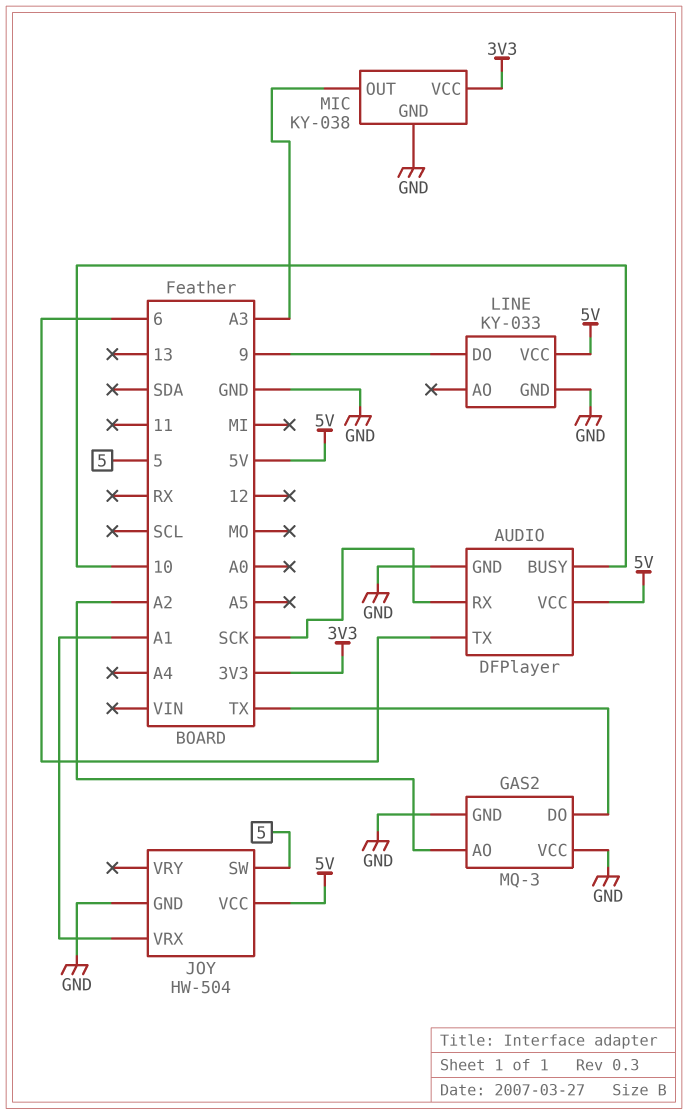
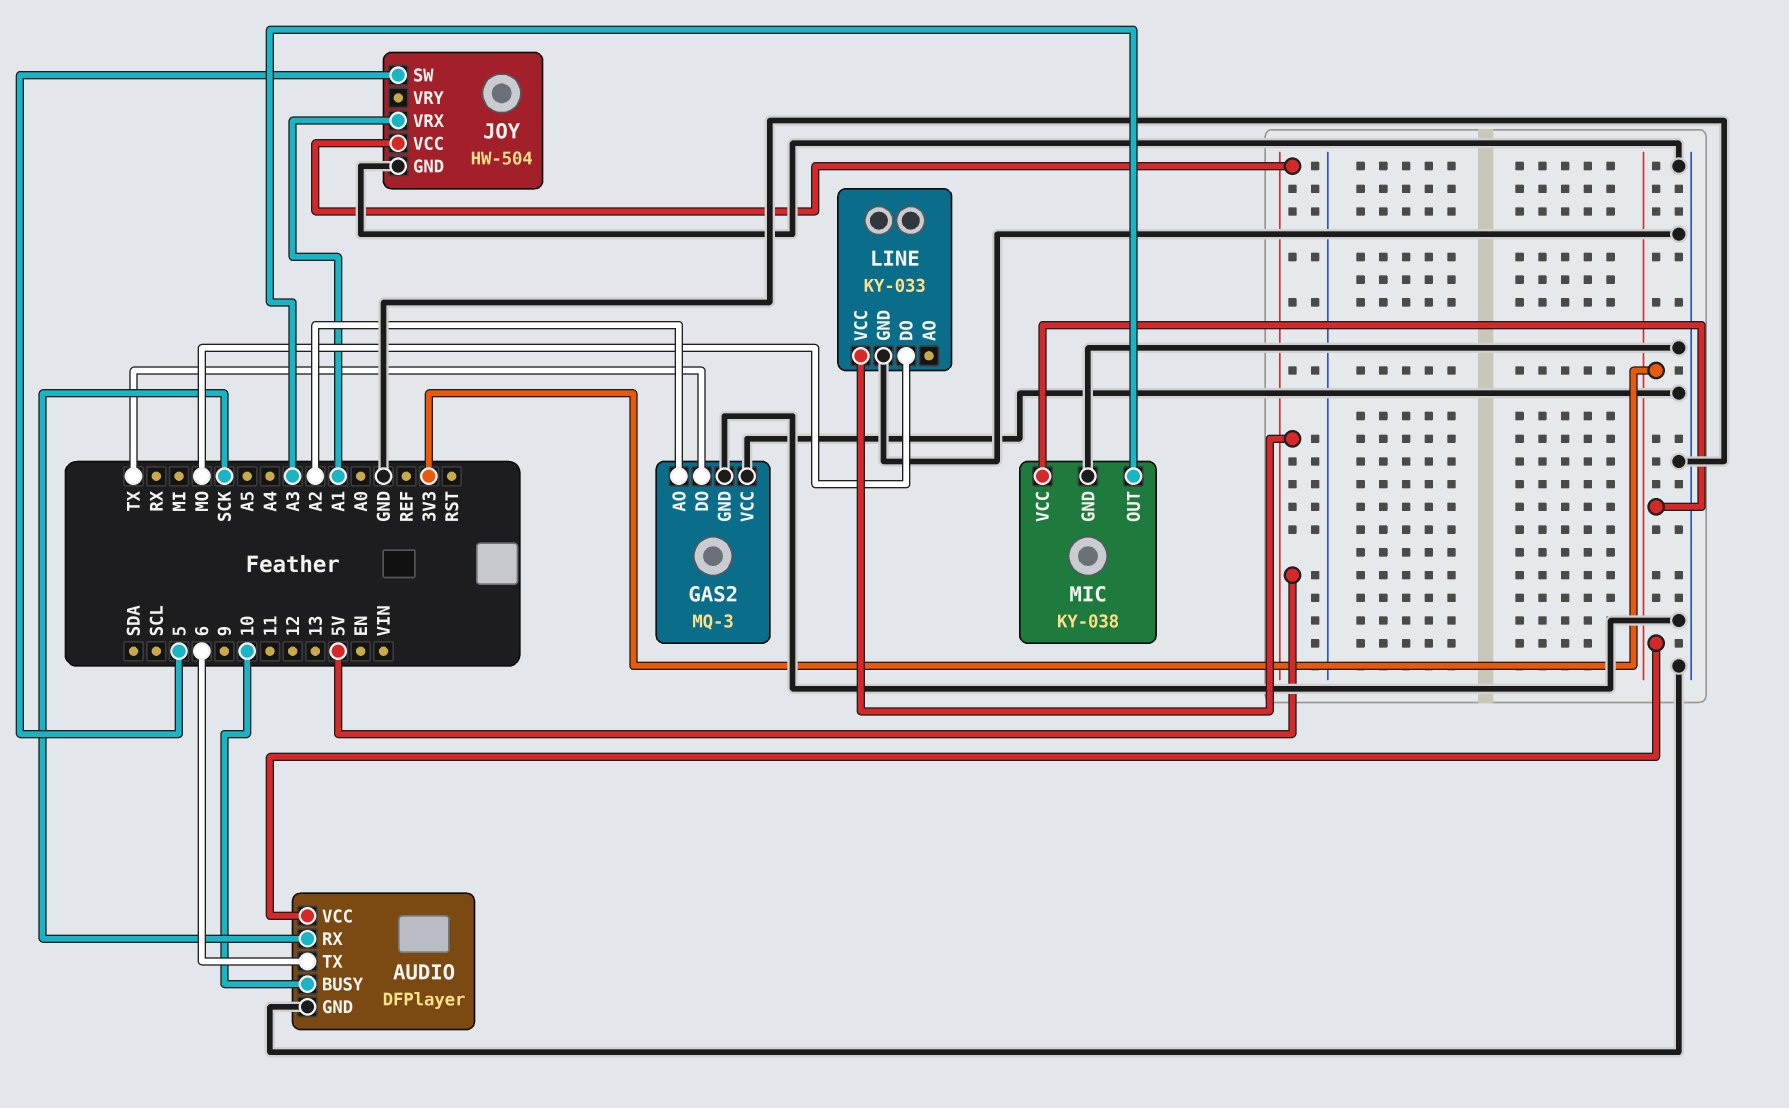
AUDIO pin VCC: 5V -> 3V3
LINE pin DO: 9 -> MO

